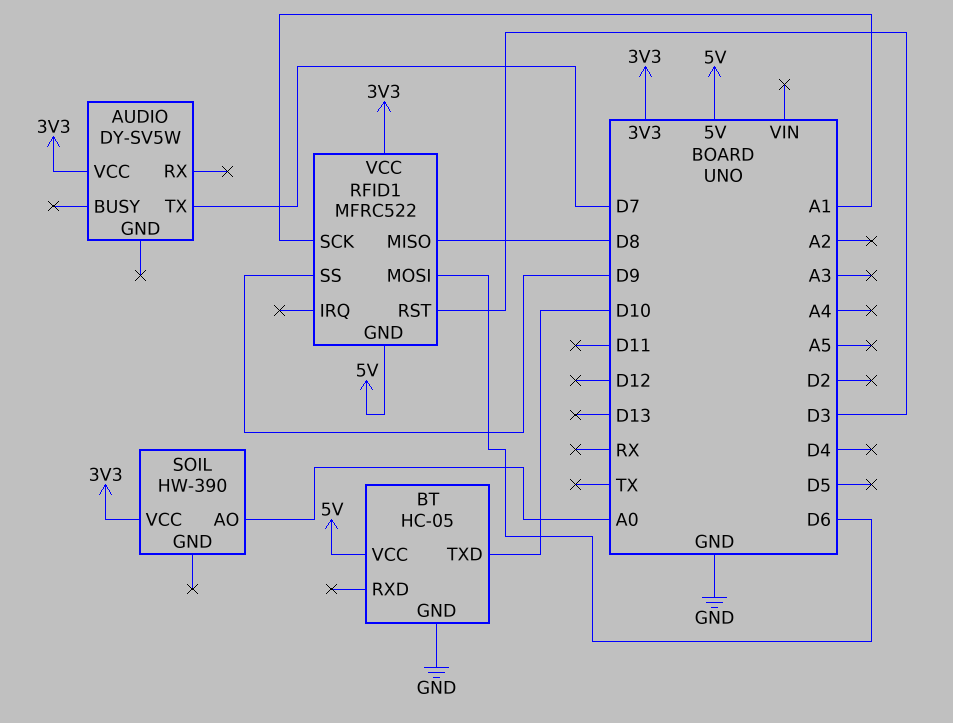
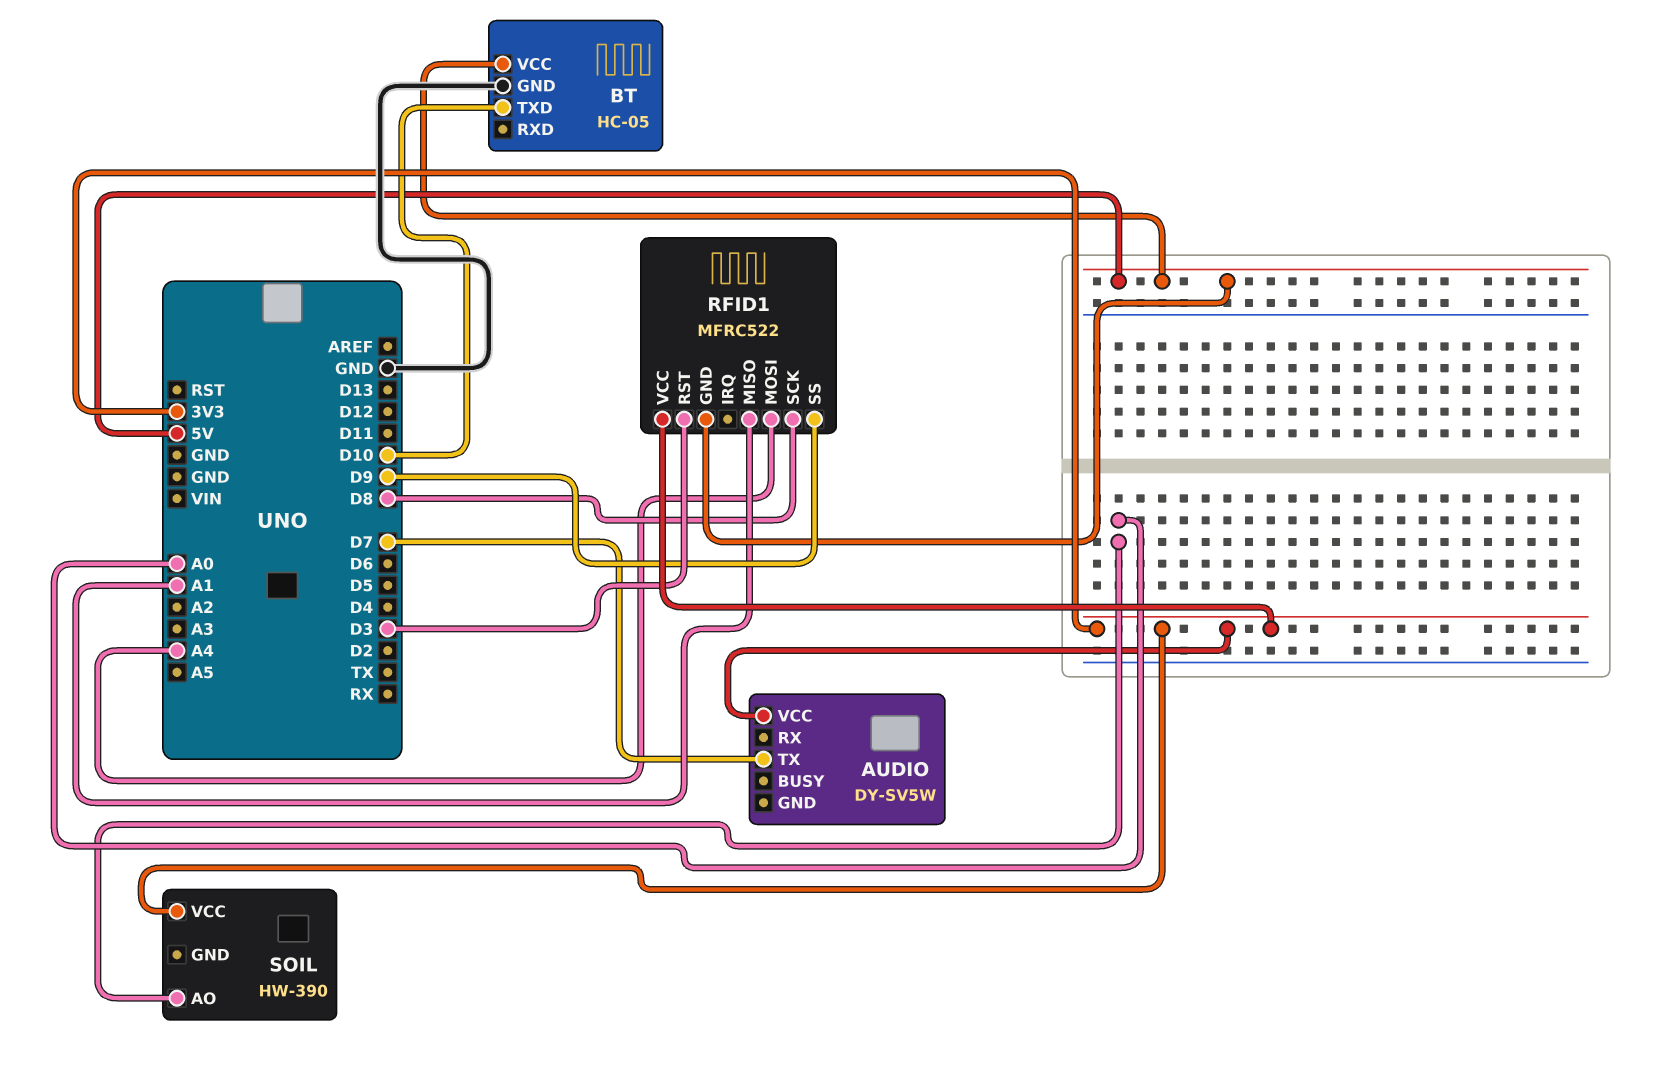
RFID1 pin MISO: D8 -> A1
RFID1 pin MOSI: D6 -> A4
RFID1 pin SCK: A1 -> D8

